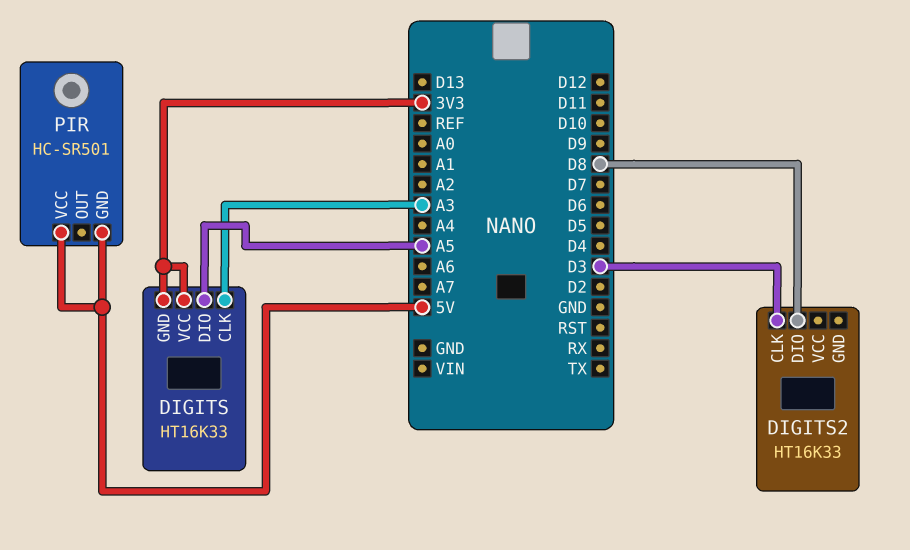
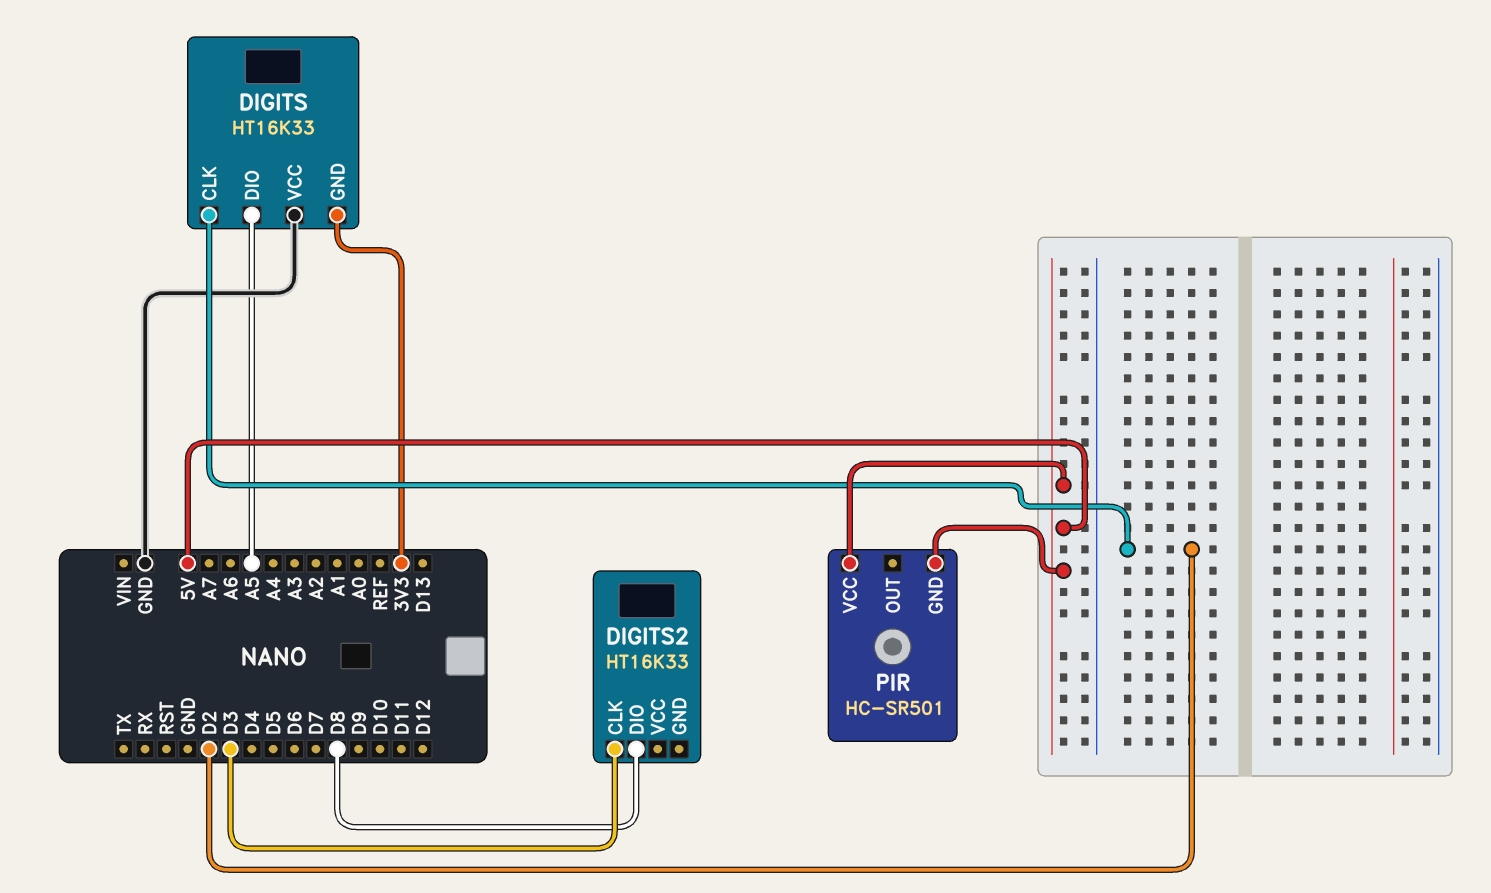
DIGITS pin CLK: A3 -> D2
DIGITS pin VCC: 3V3 -> GND

